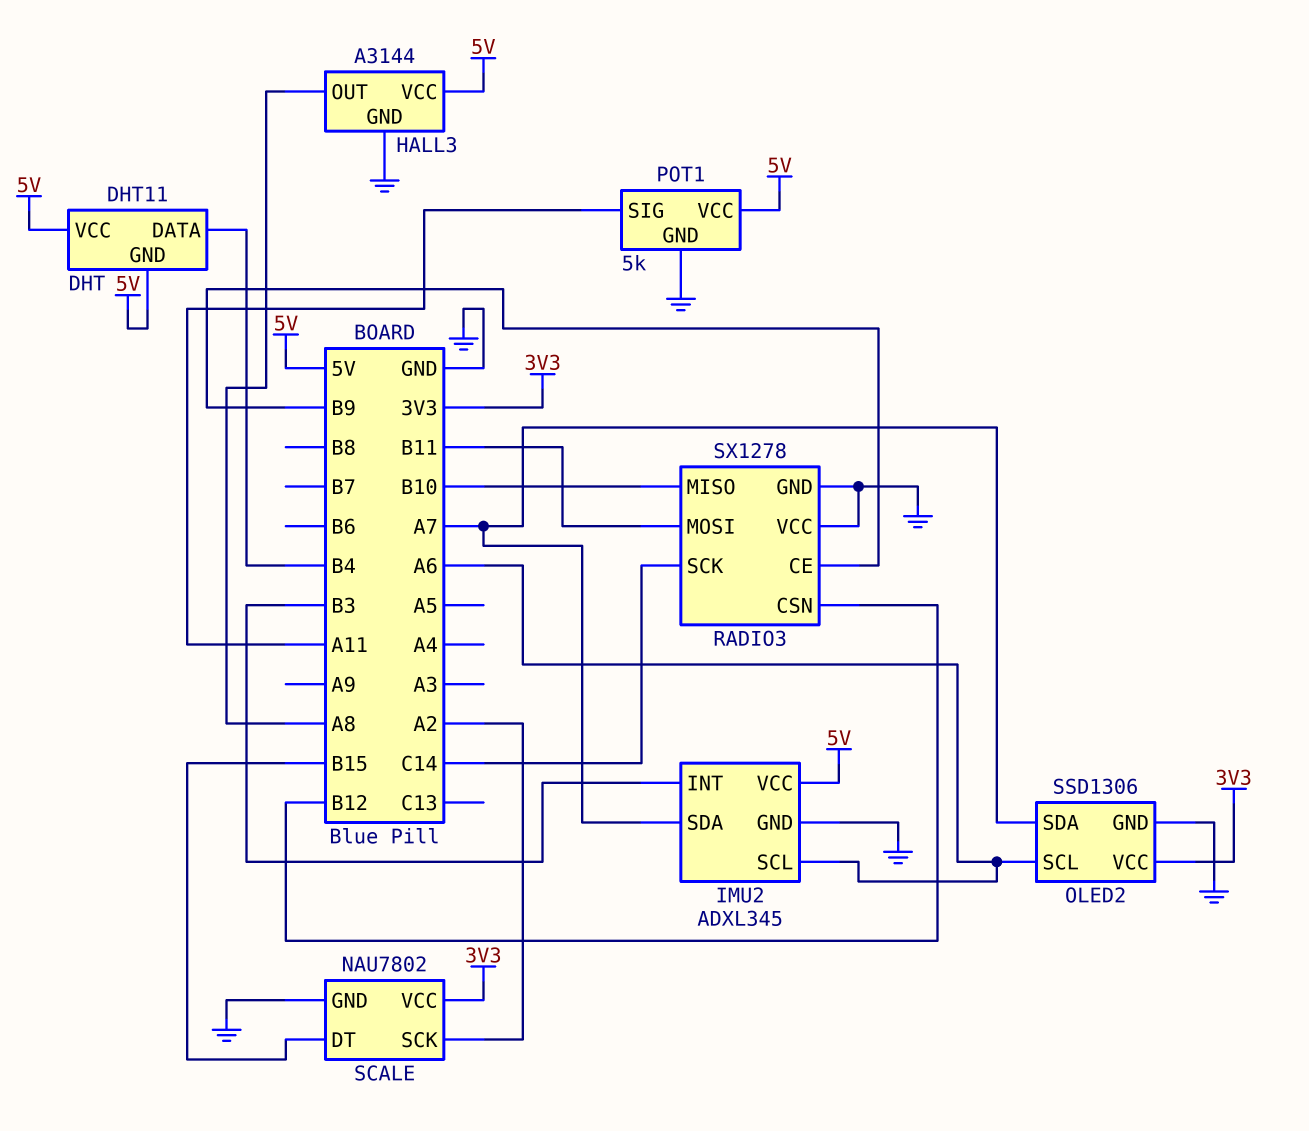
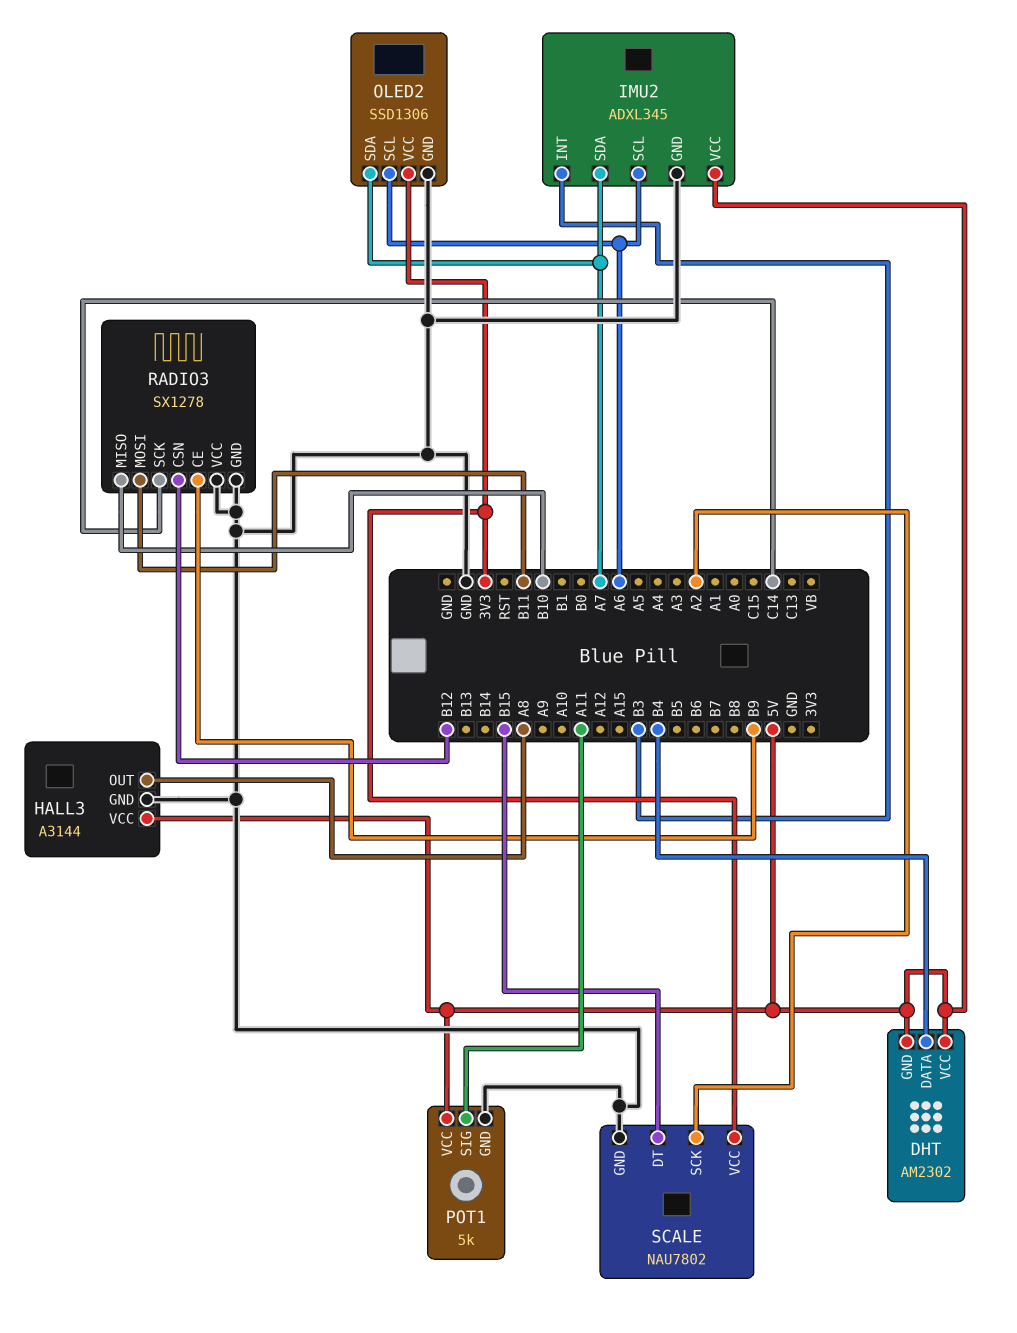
DHT: DHT11 -> AM2302

